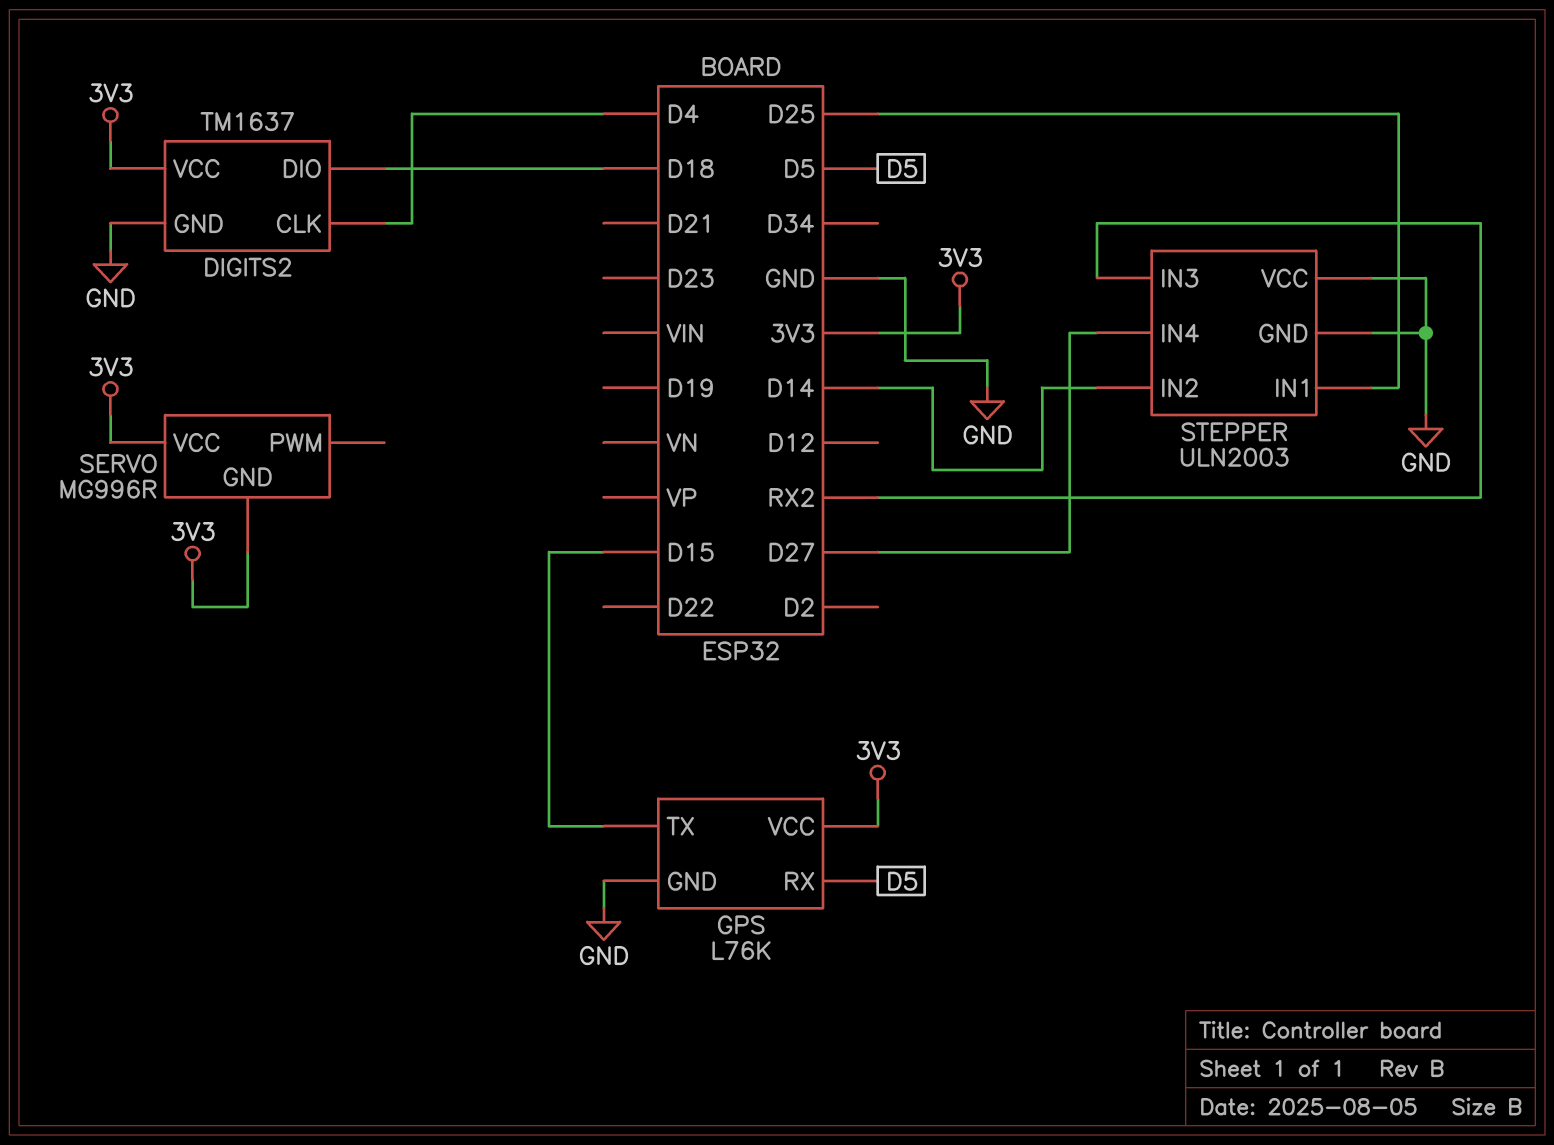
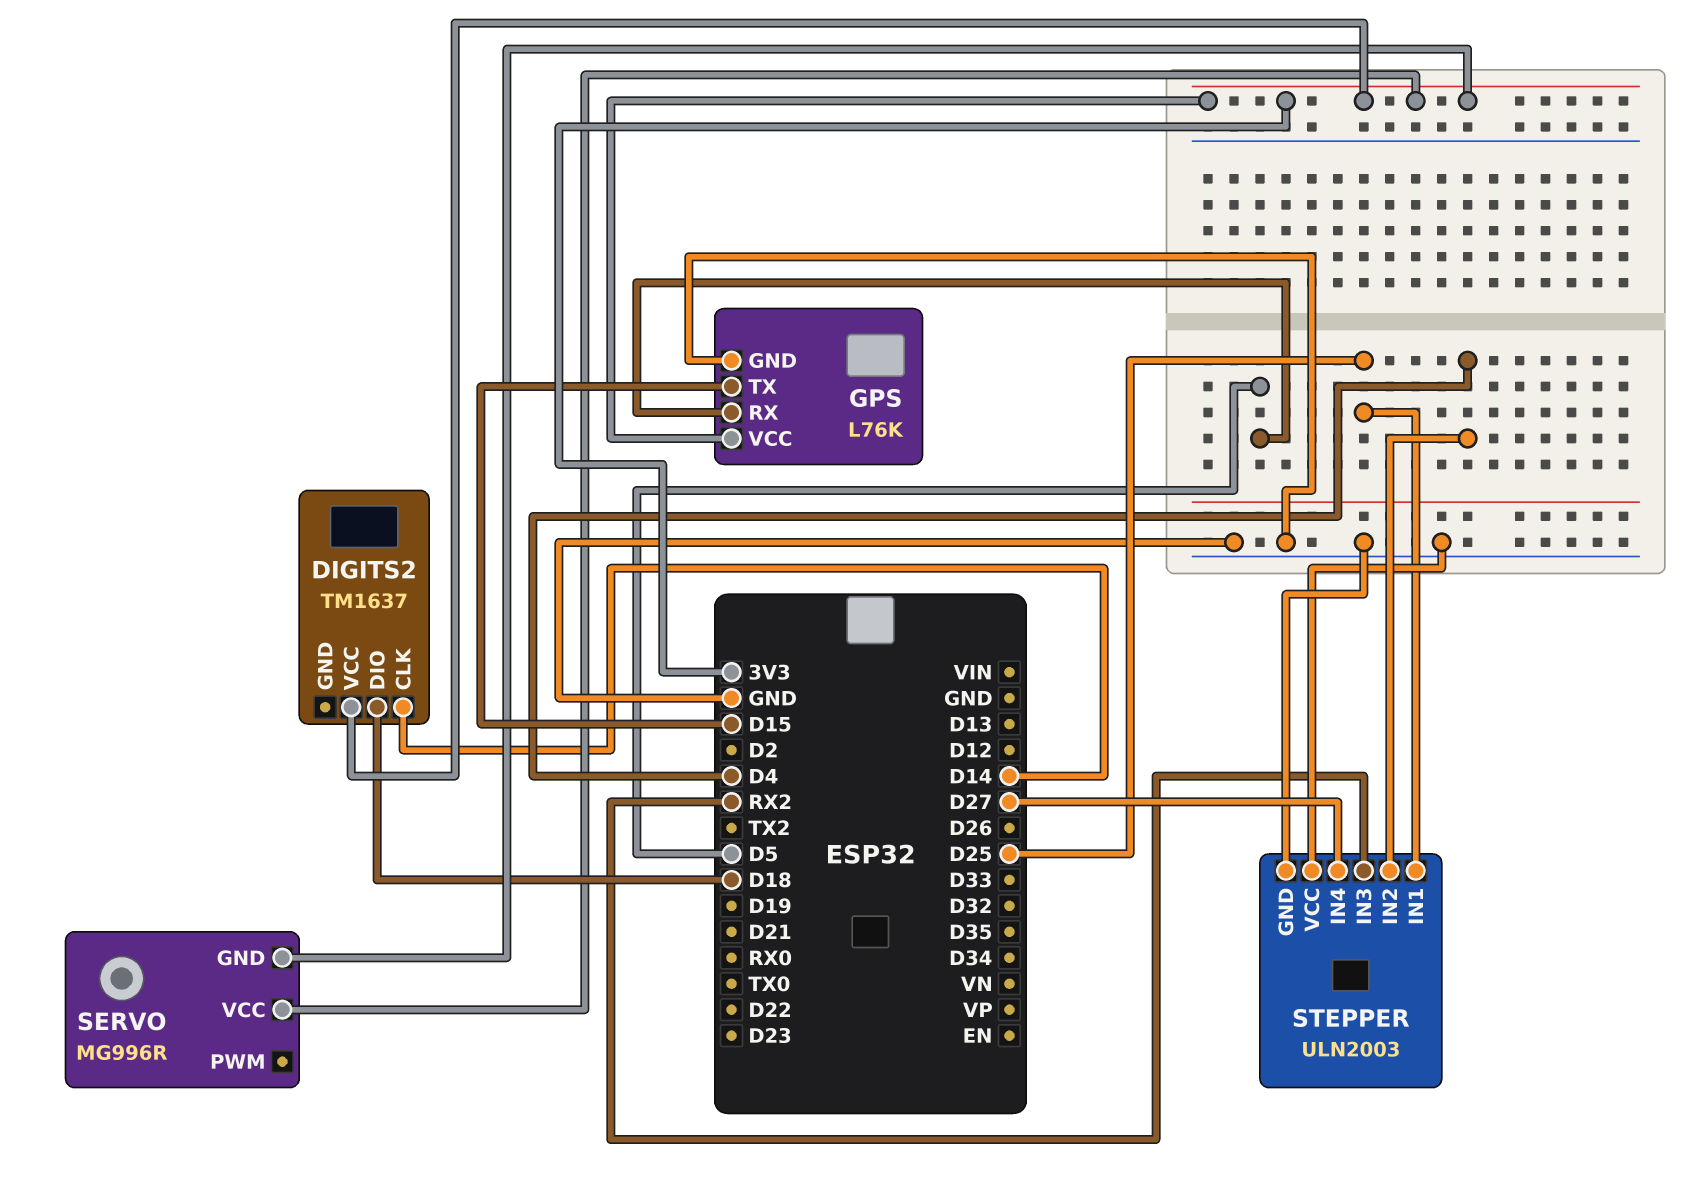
DIGITS2 pin CLK: D4 -> D14
DIGITS2 pin GND: GND -> none
STEPPER pin IN2: D14 -> D4

